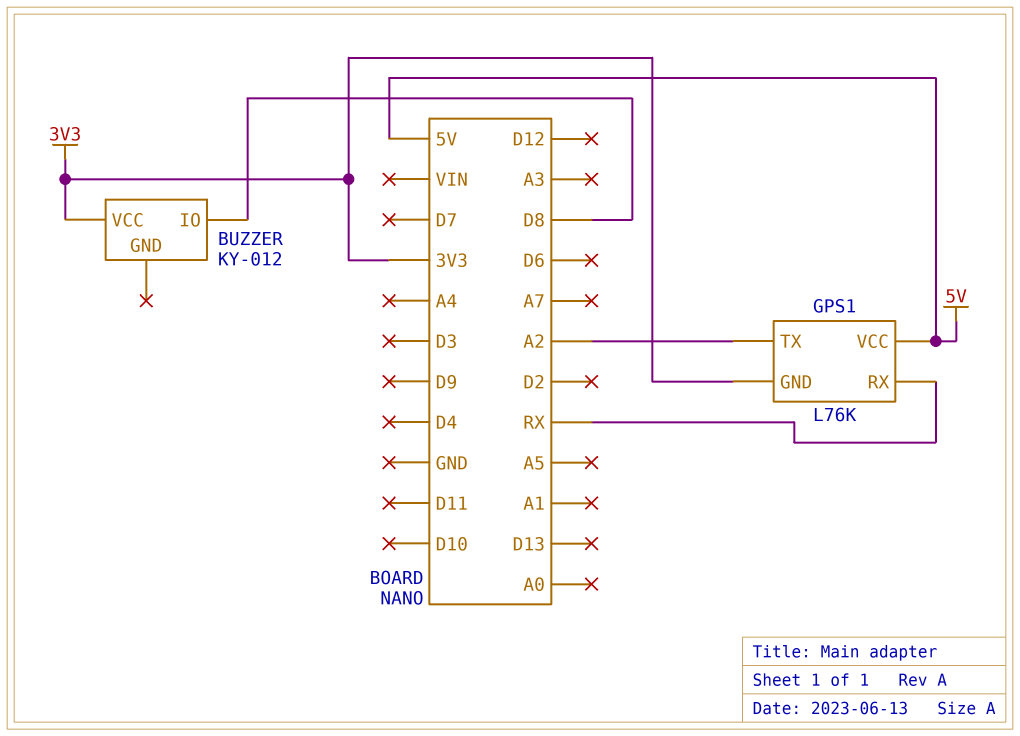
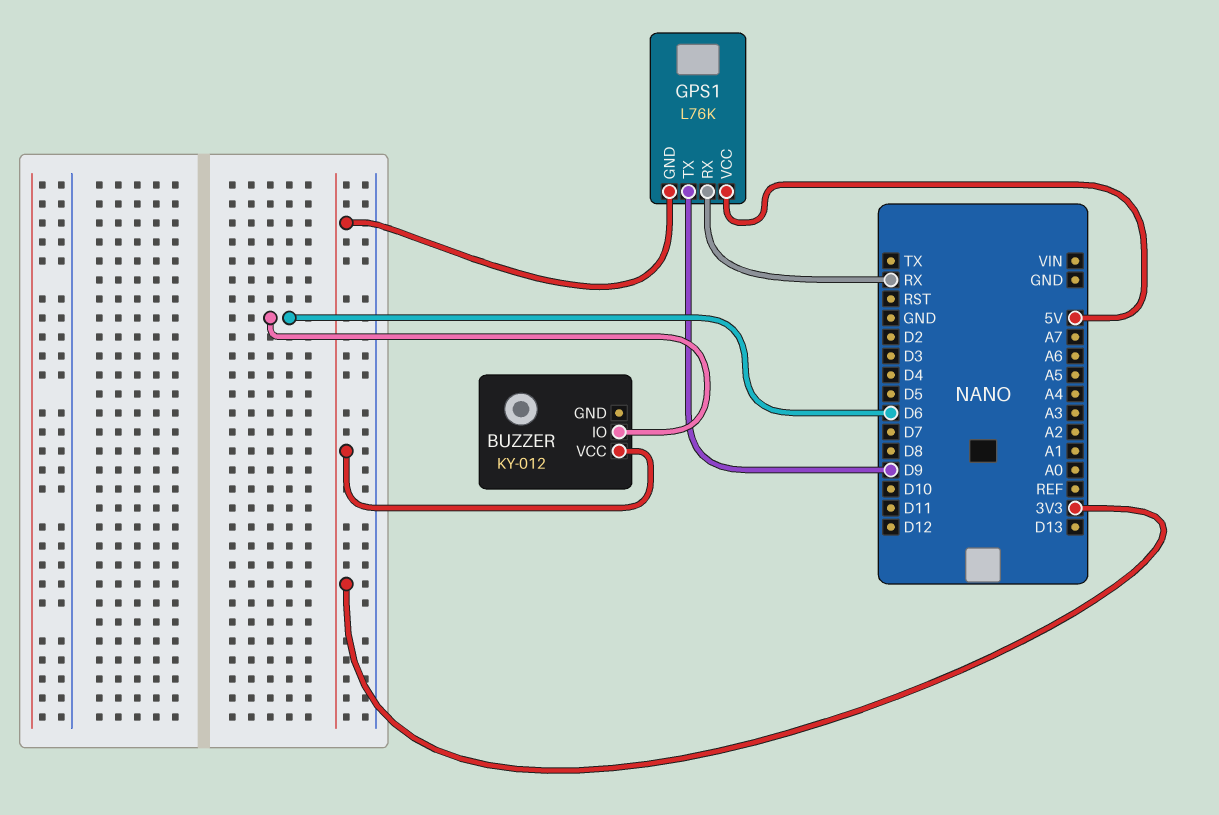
BUZZER pin IO: D8 -> D6
GPS1 pin TX: A2 -> D9

